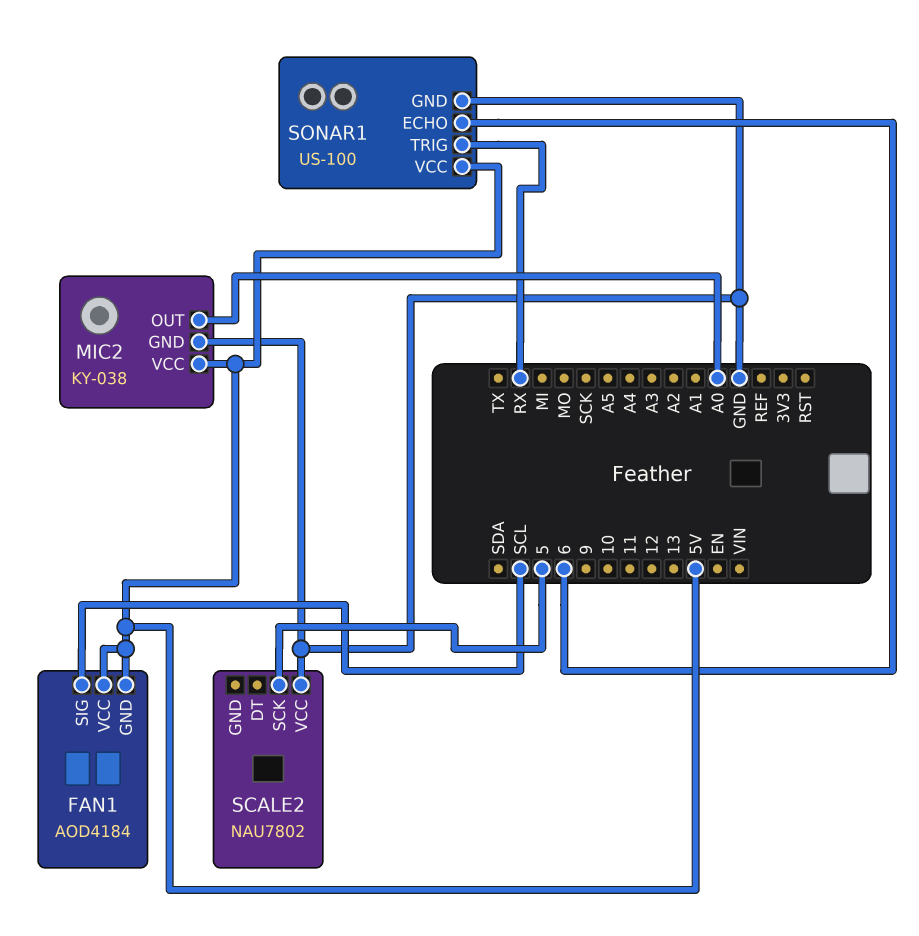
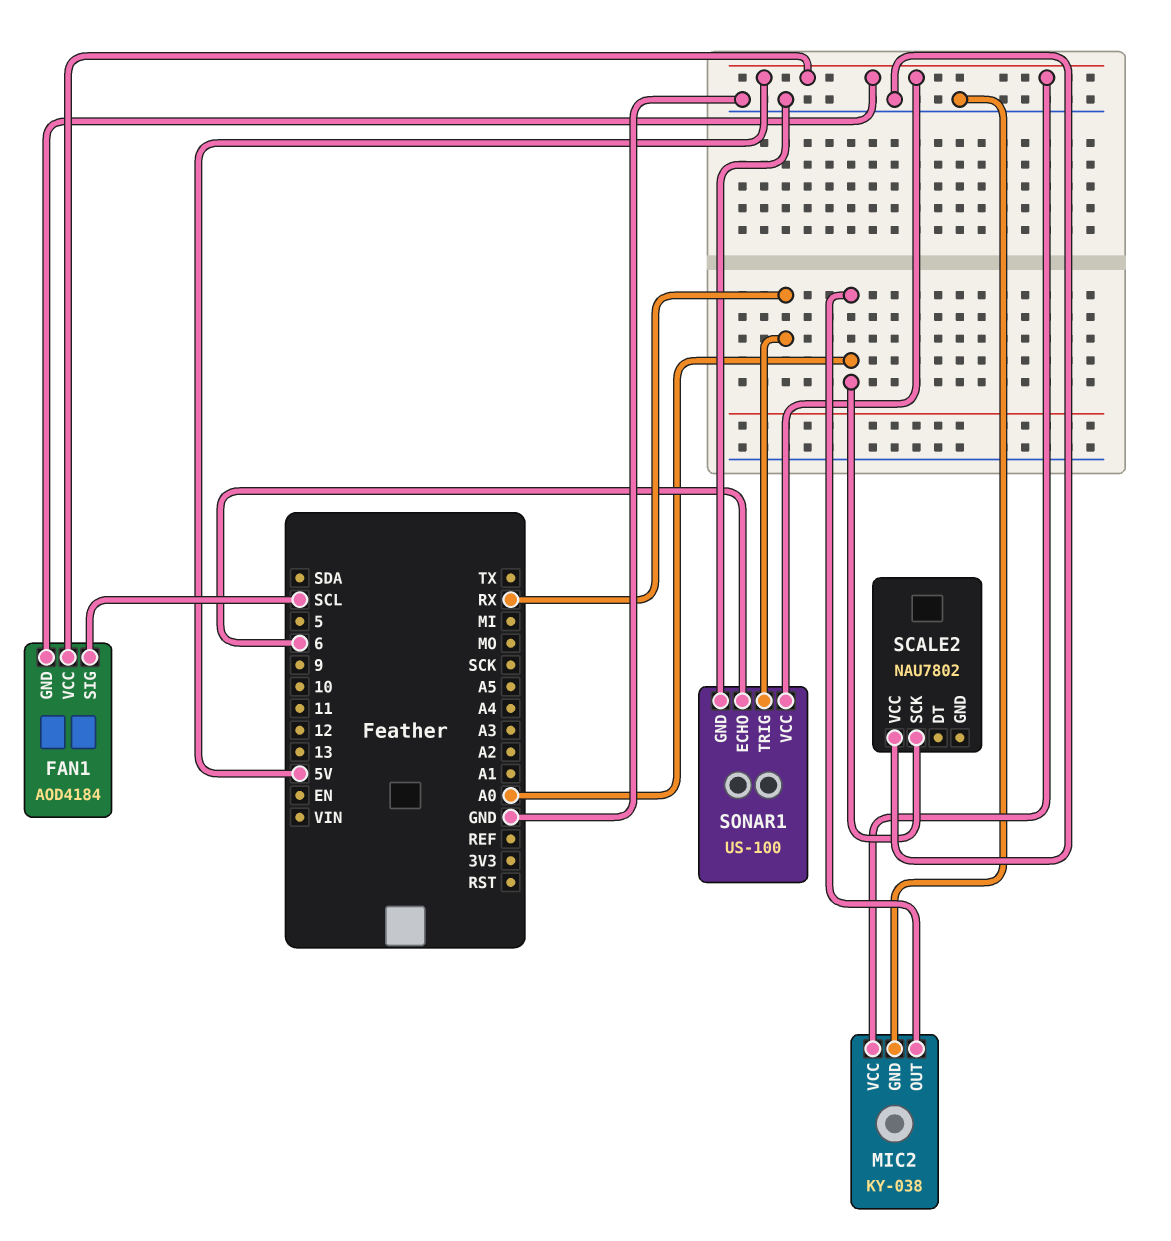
SCALE2 pin SCK: 5 -> A0

